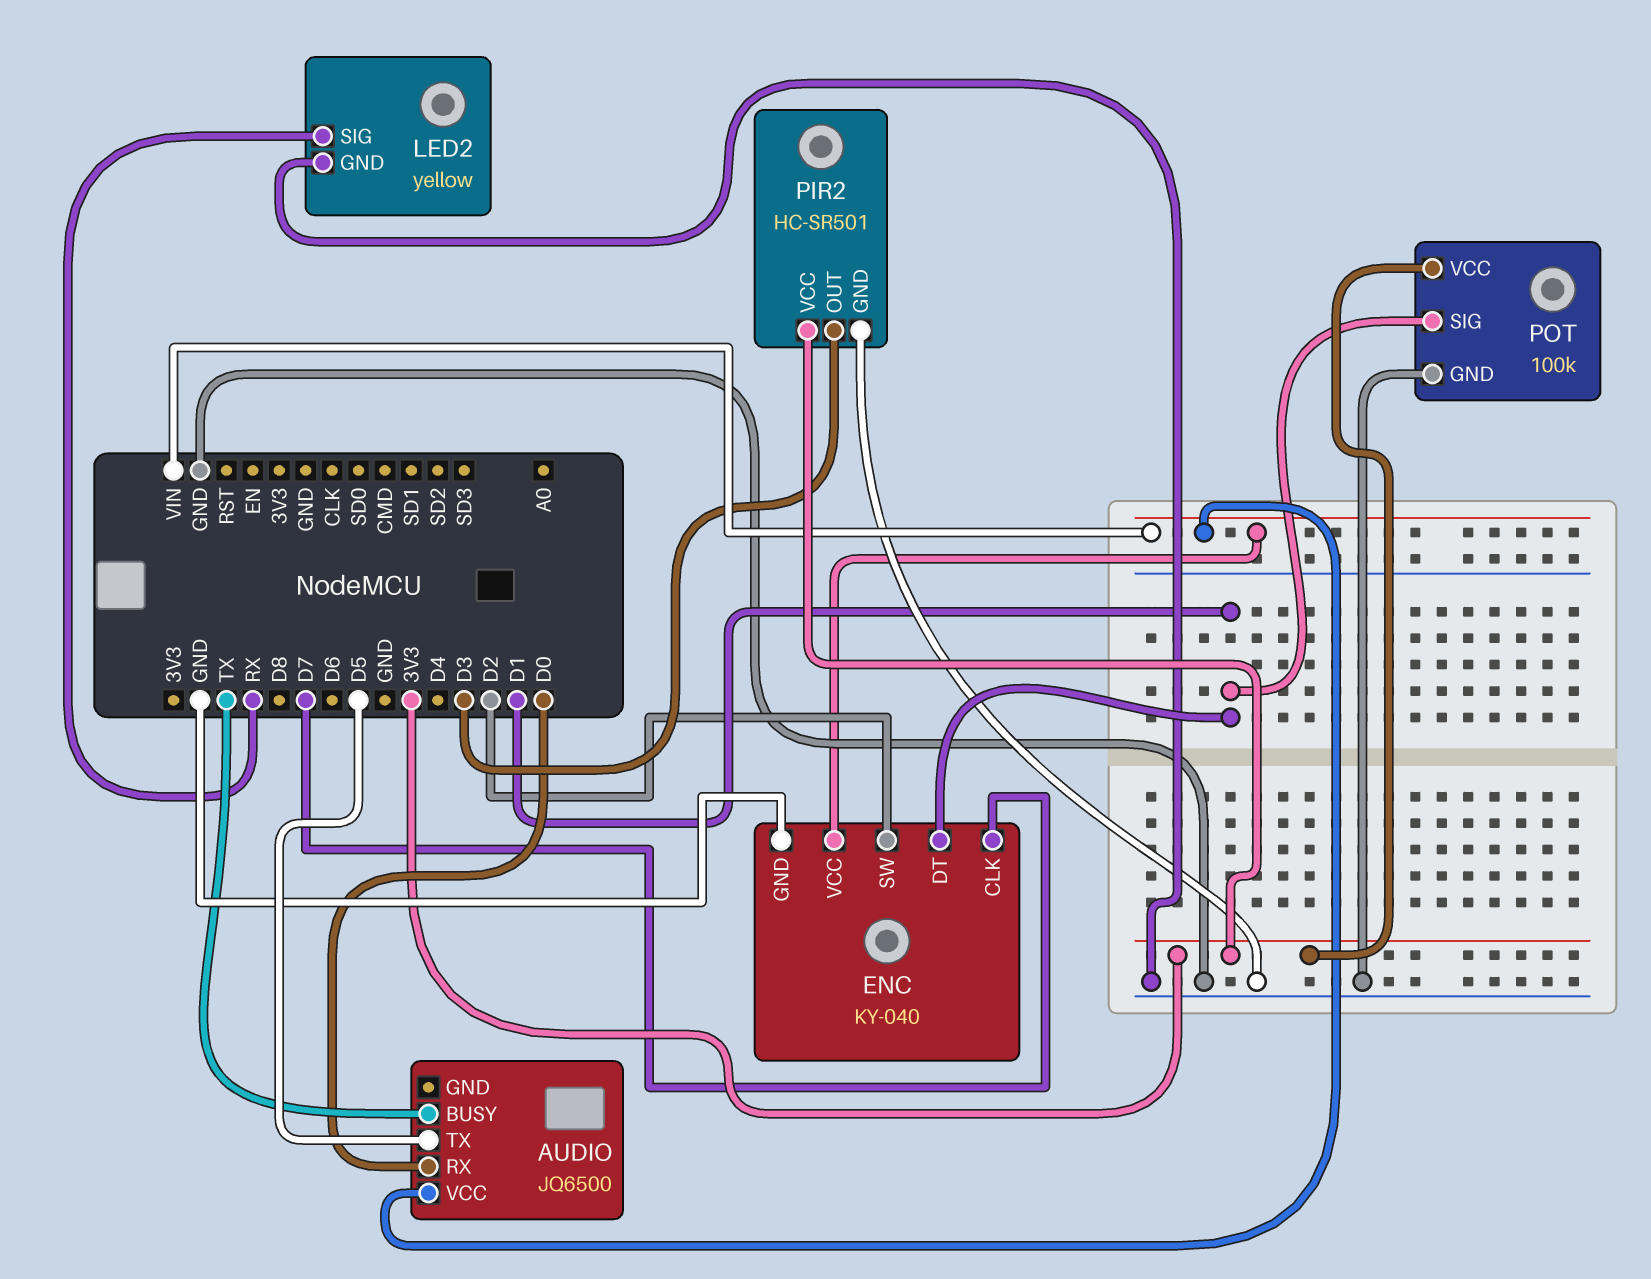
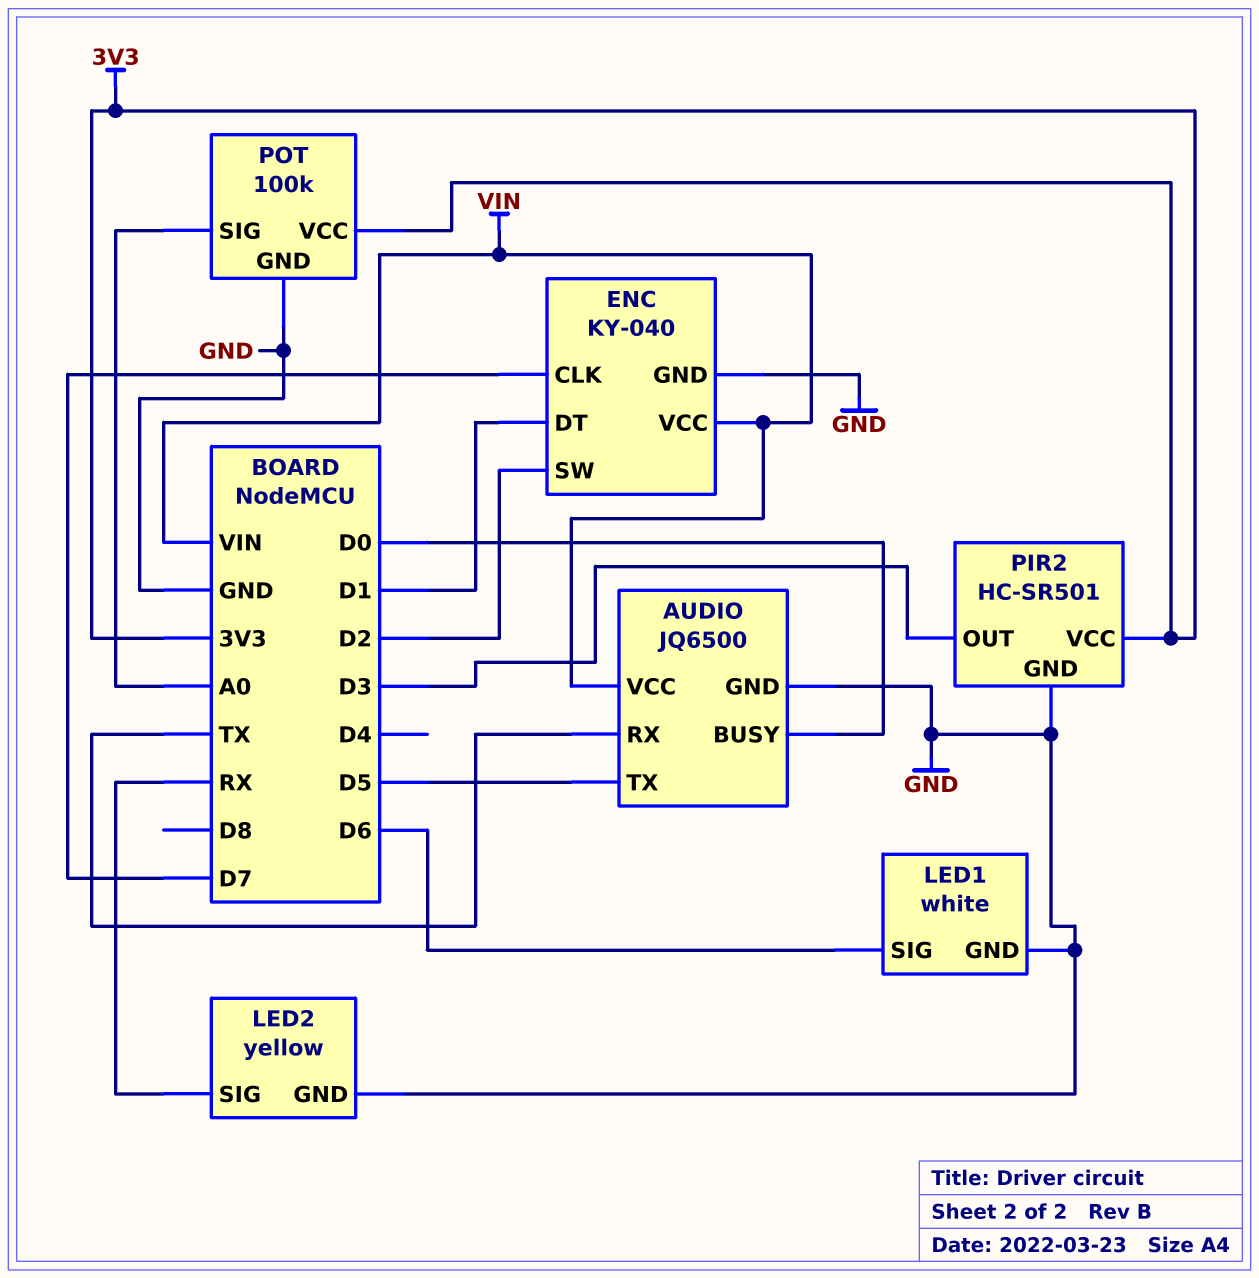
AUDIO pin BUSY: TX -> D0
AUDIO pin GND: none -> GND
AUDIO pin RX: D0 -> TX
LED1: none -> white
LED1 pin GND: none -> GND
LED1 pin SIG: none -> D6
POT pin SIG: D1 -> A0

